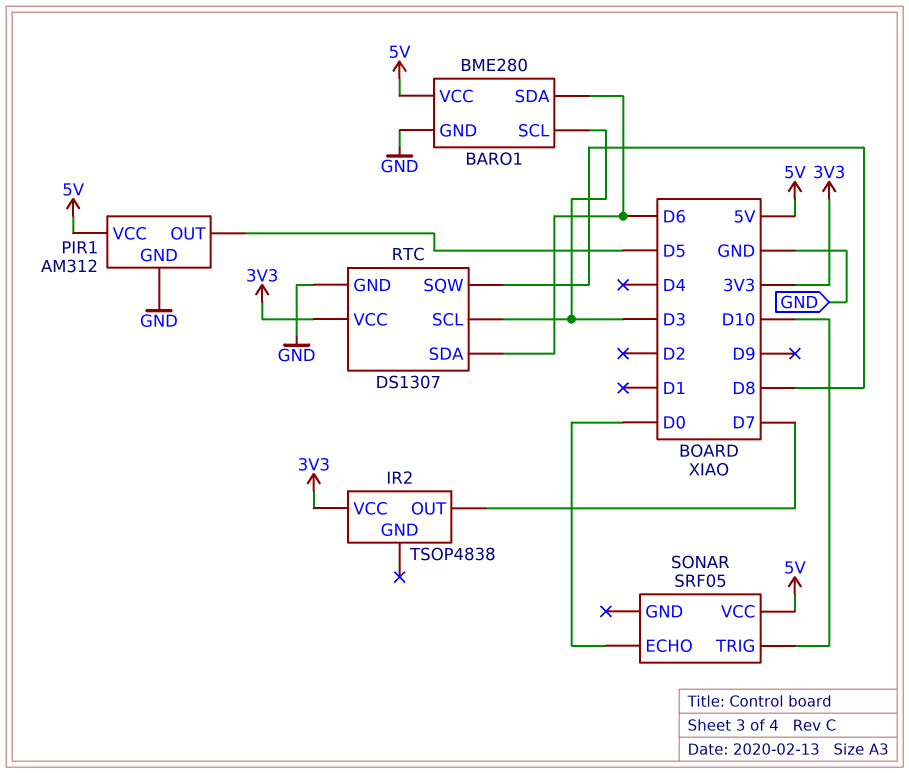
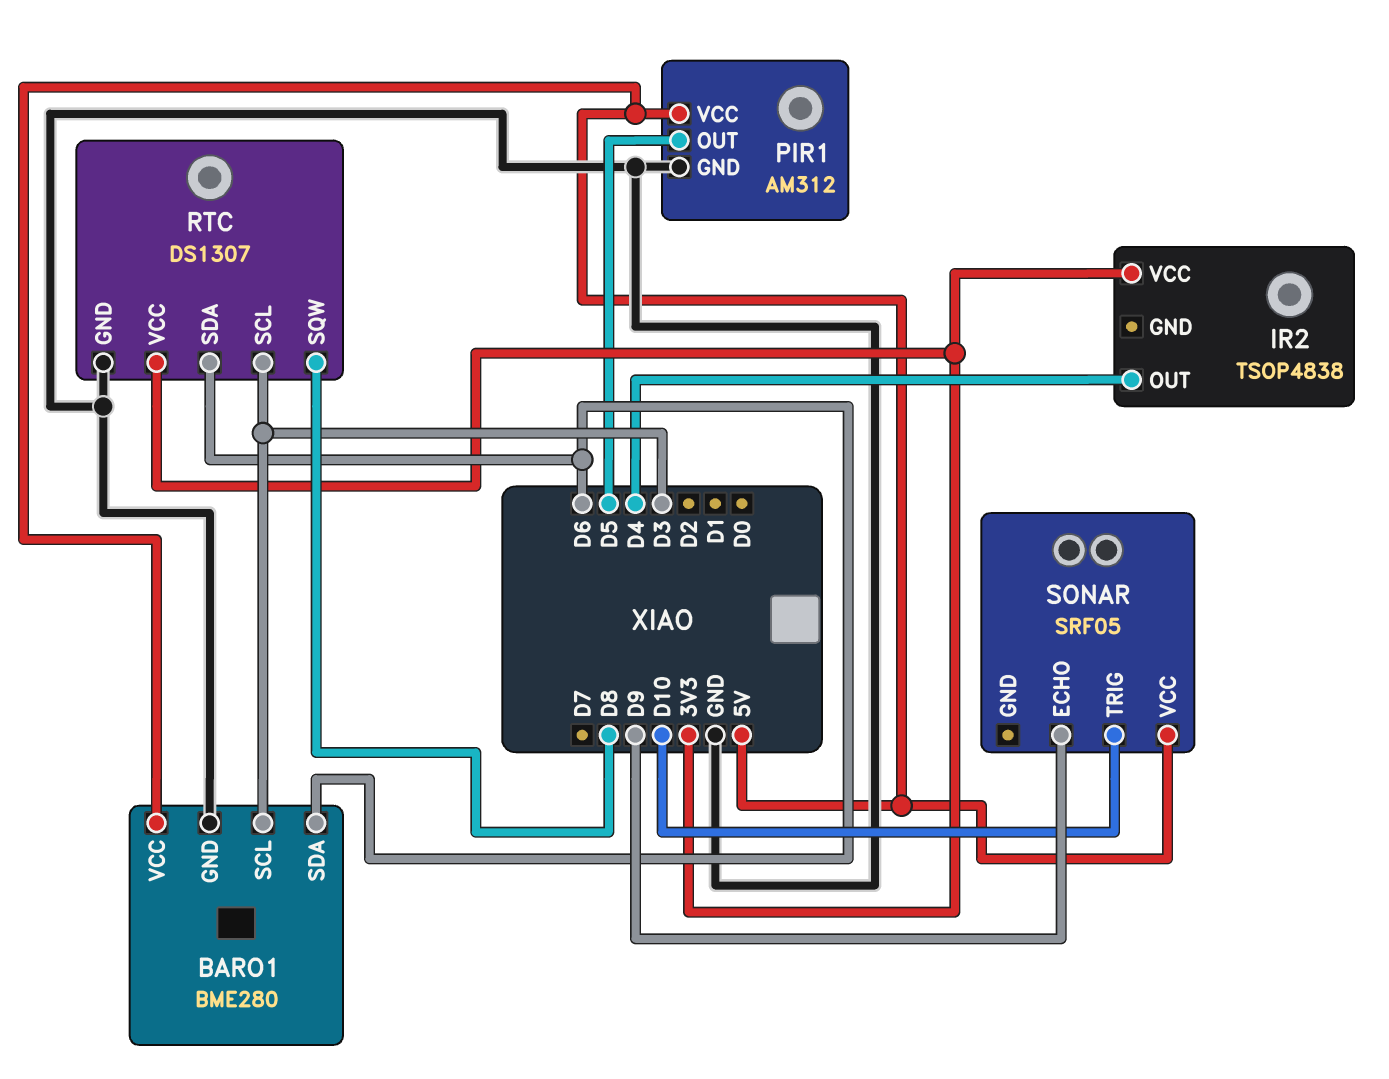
IR2 pin OUT: D7 -> D4
SONAR pin ECHO: D0 -> D9

